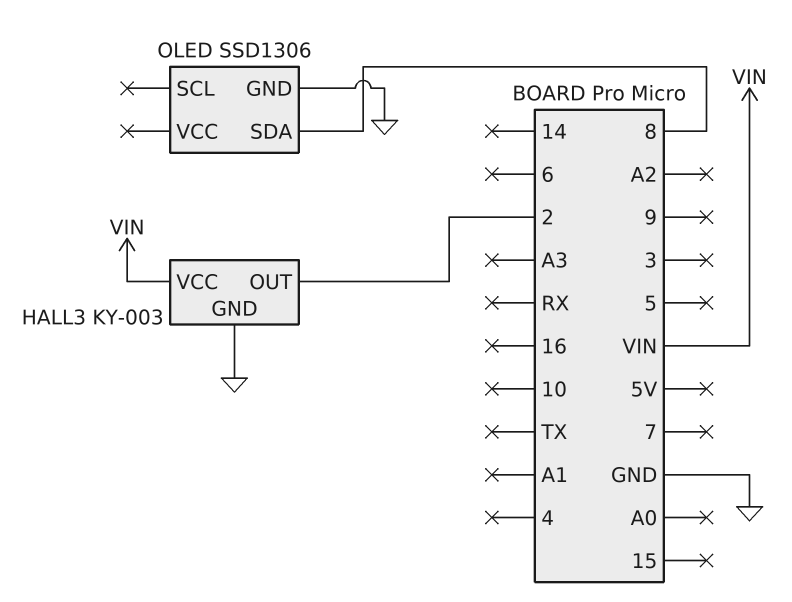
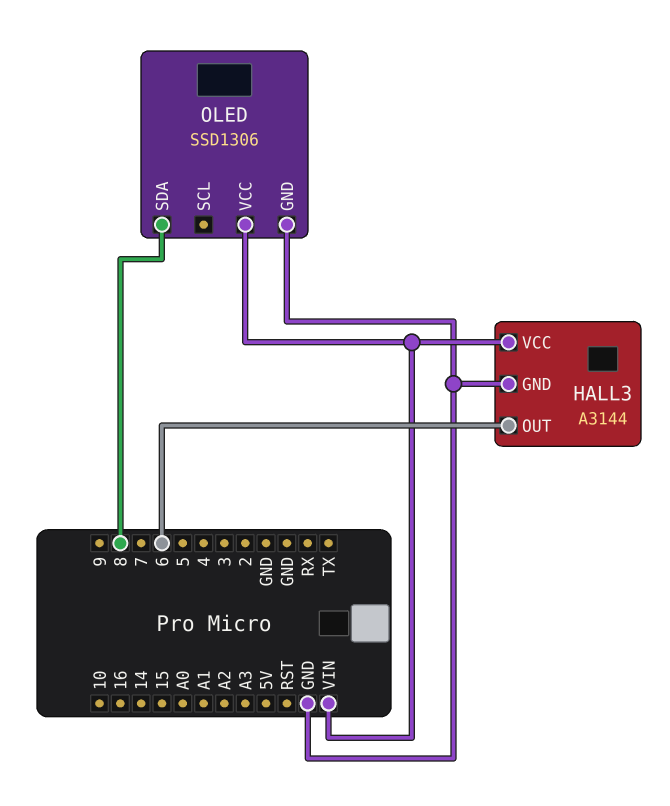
HALL3: KY-003 -> A3144
HALL3 pin OUT: 2 -> 6
OLED pin VCC: none -> VIN

